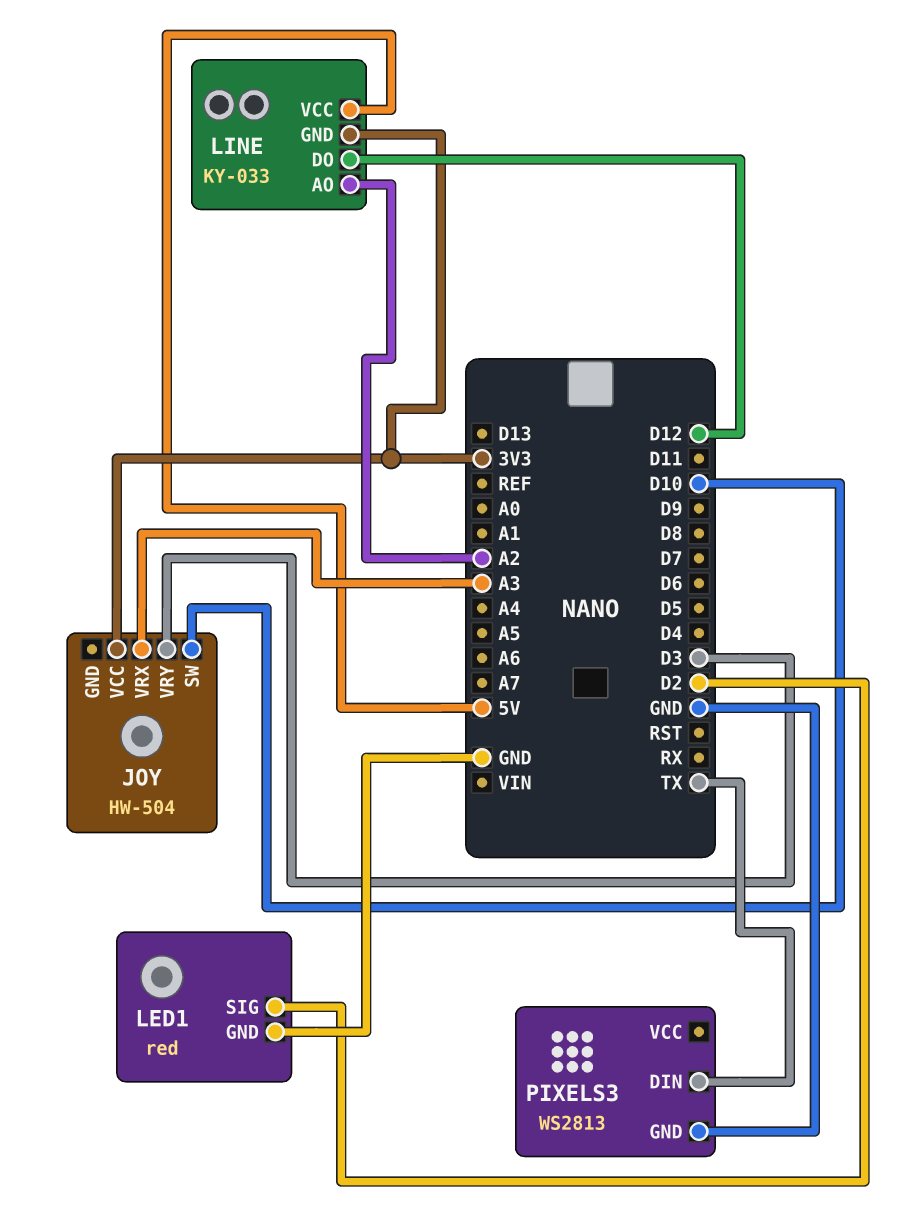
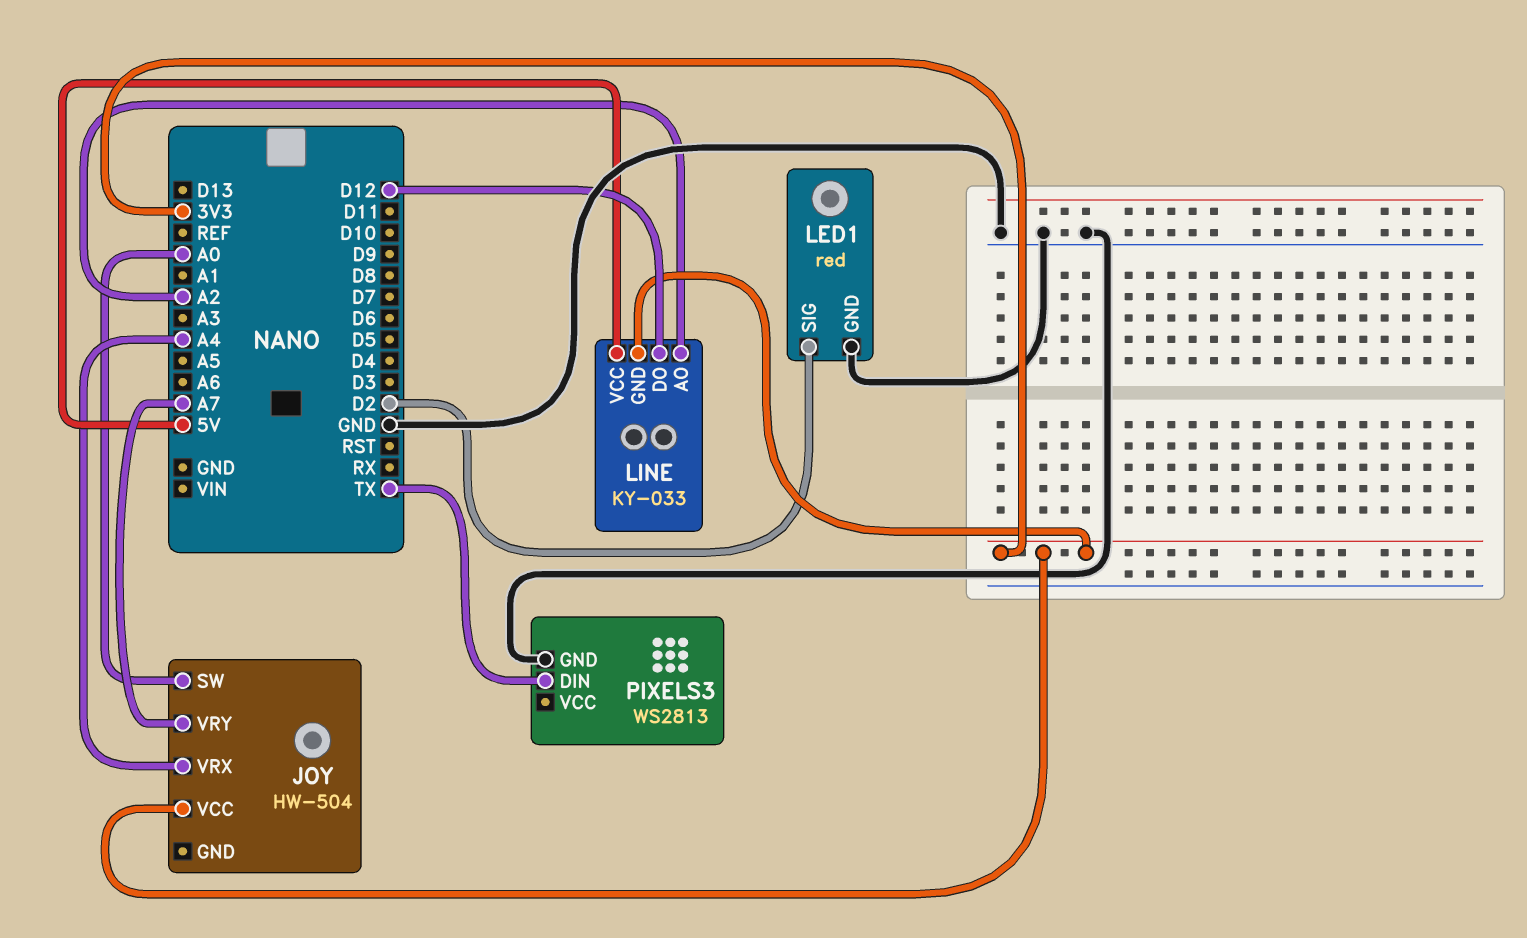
JOY pin SW: D10 -> A0
JOY pin VRX: A3 -> A4
JOY pin VRY: D3 -> A7

